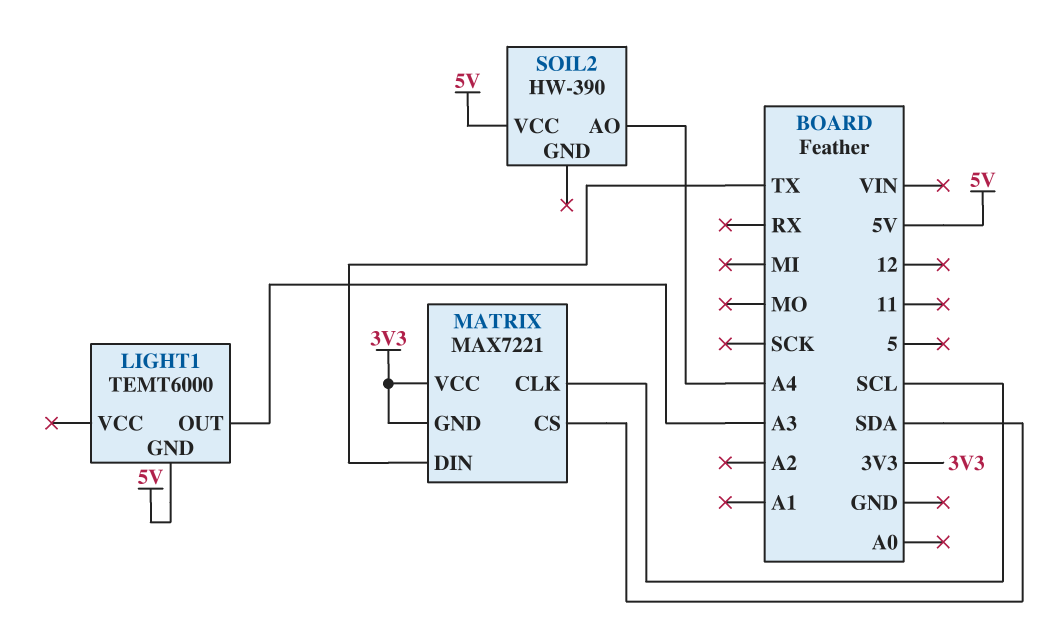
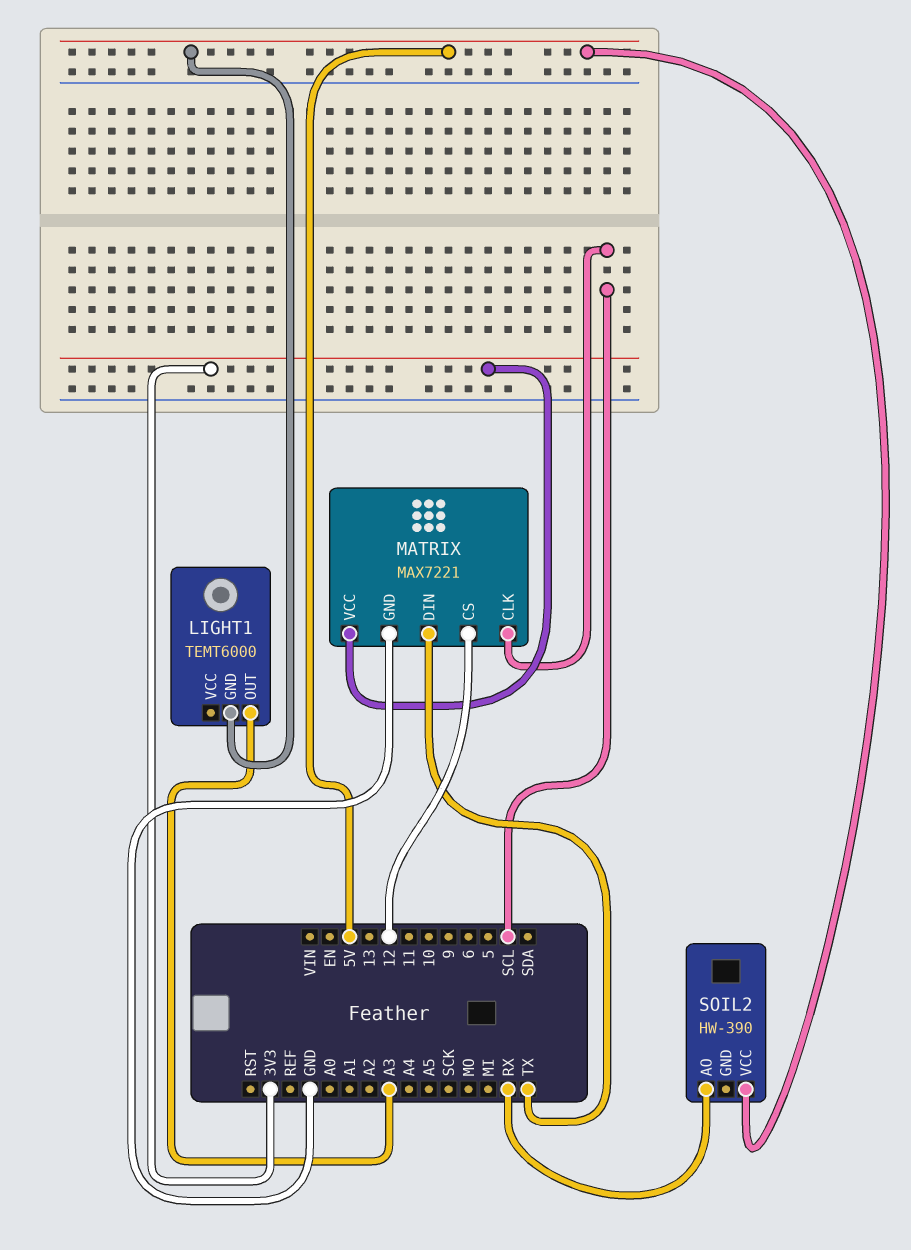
MATRIX pin CS: SDA -> 12
MATRIX pin GND: 3V3 -> GND
SOIL2 pin AO: A4 -> RX

